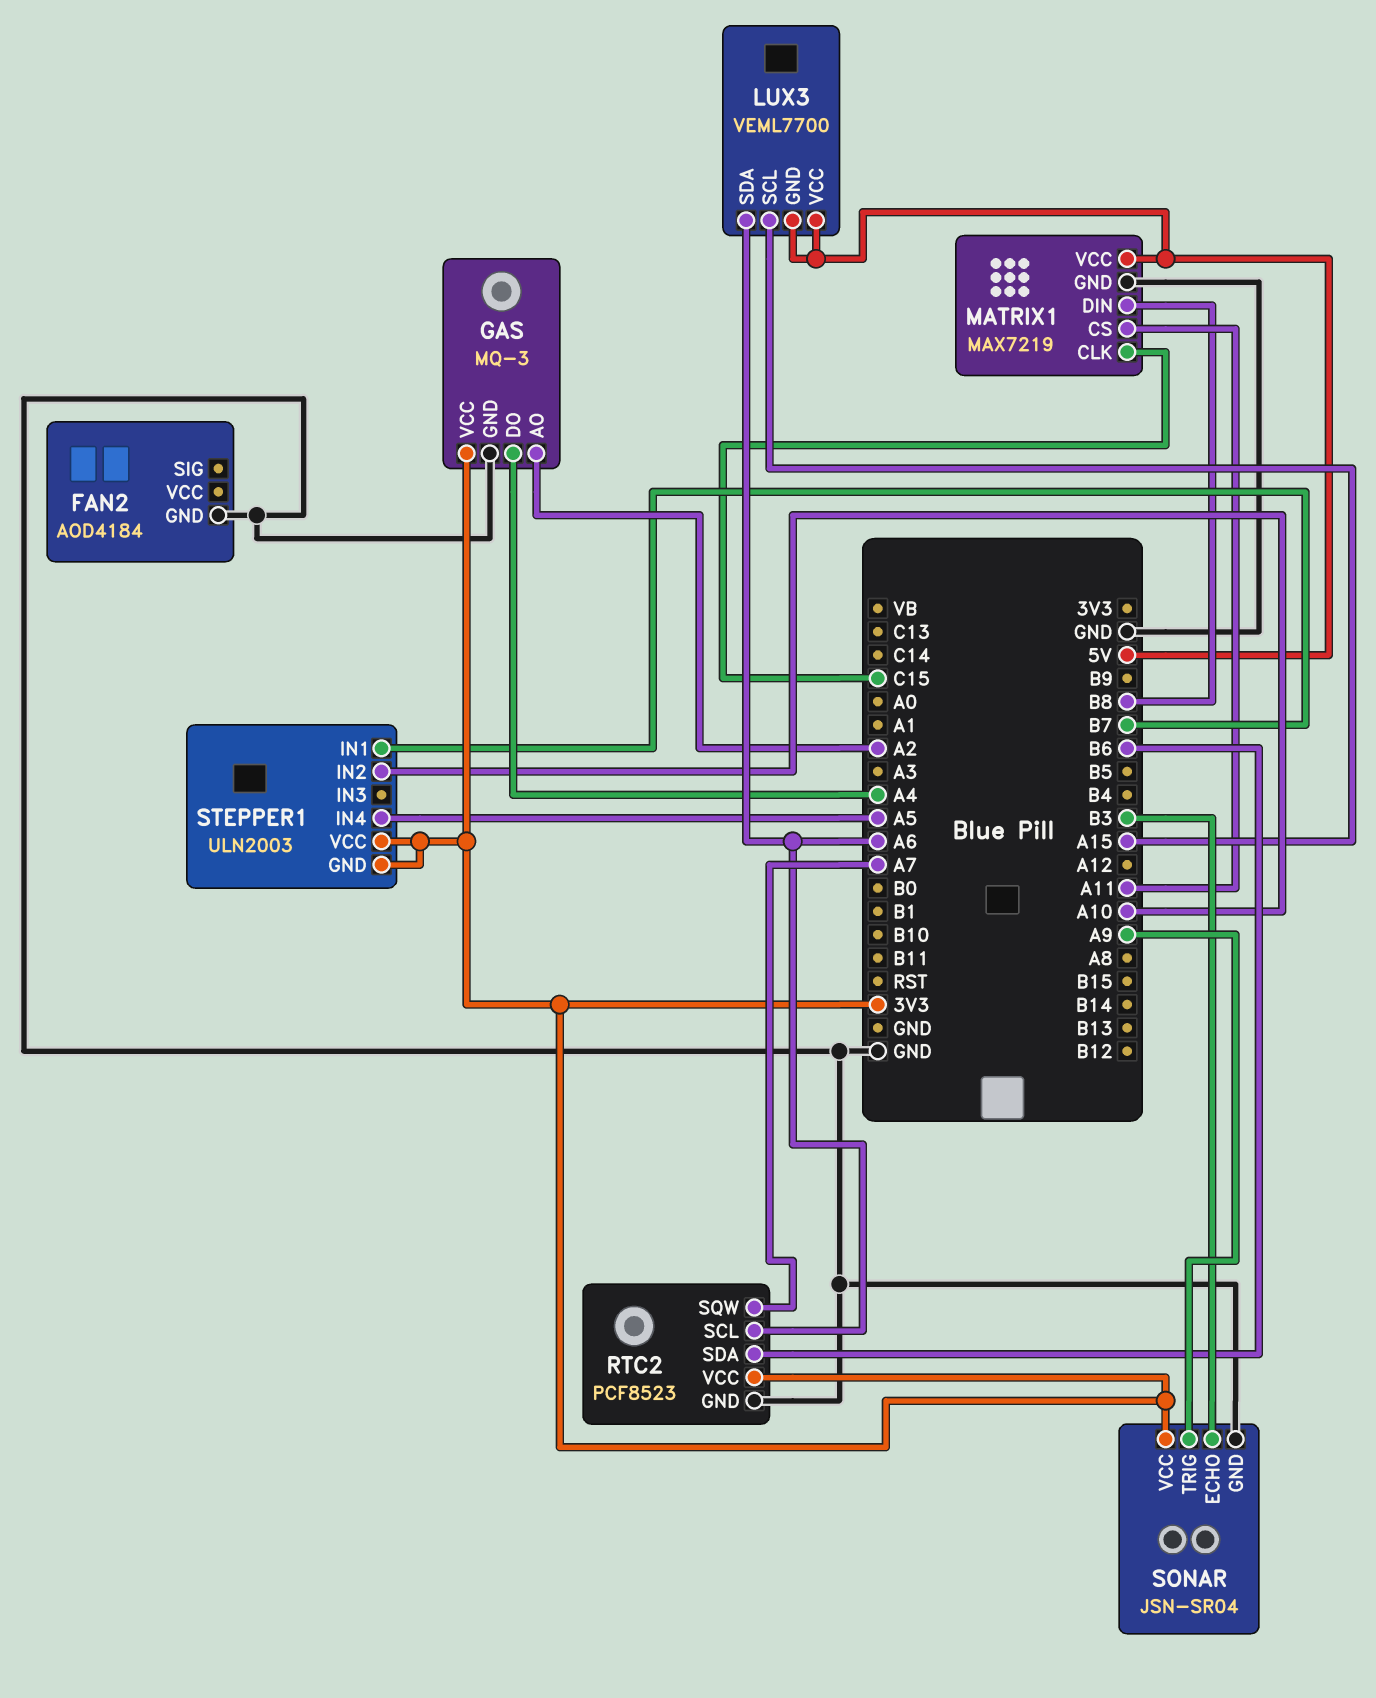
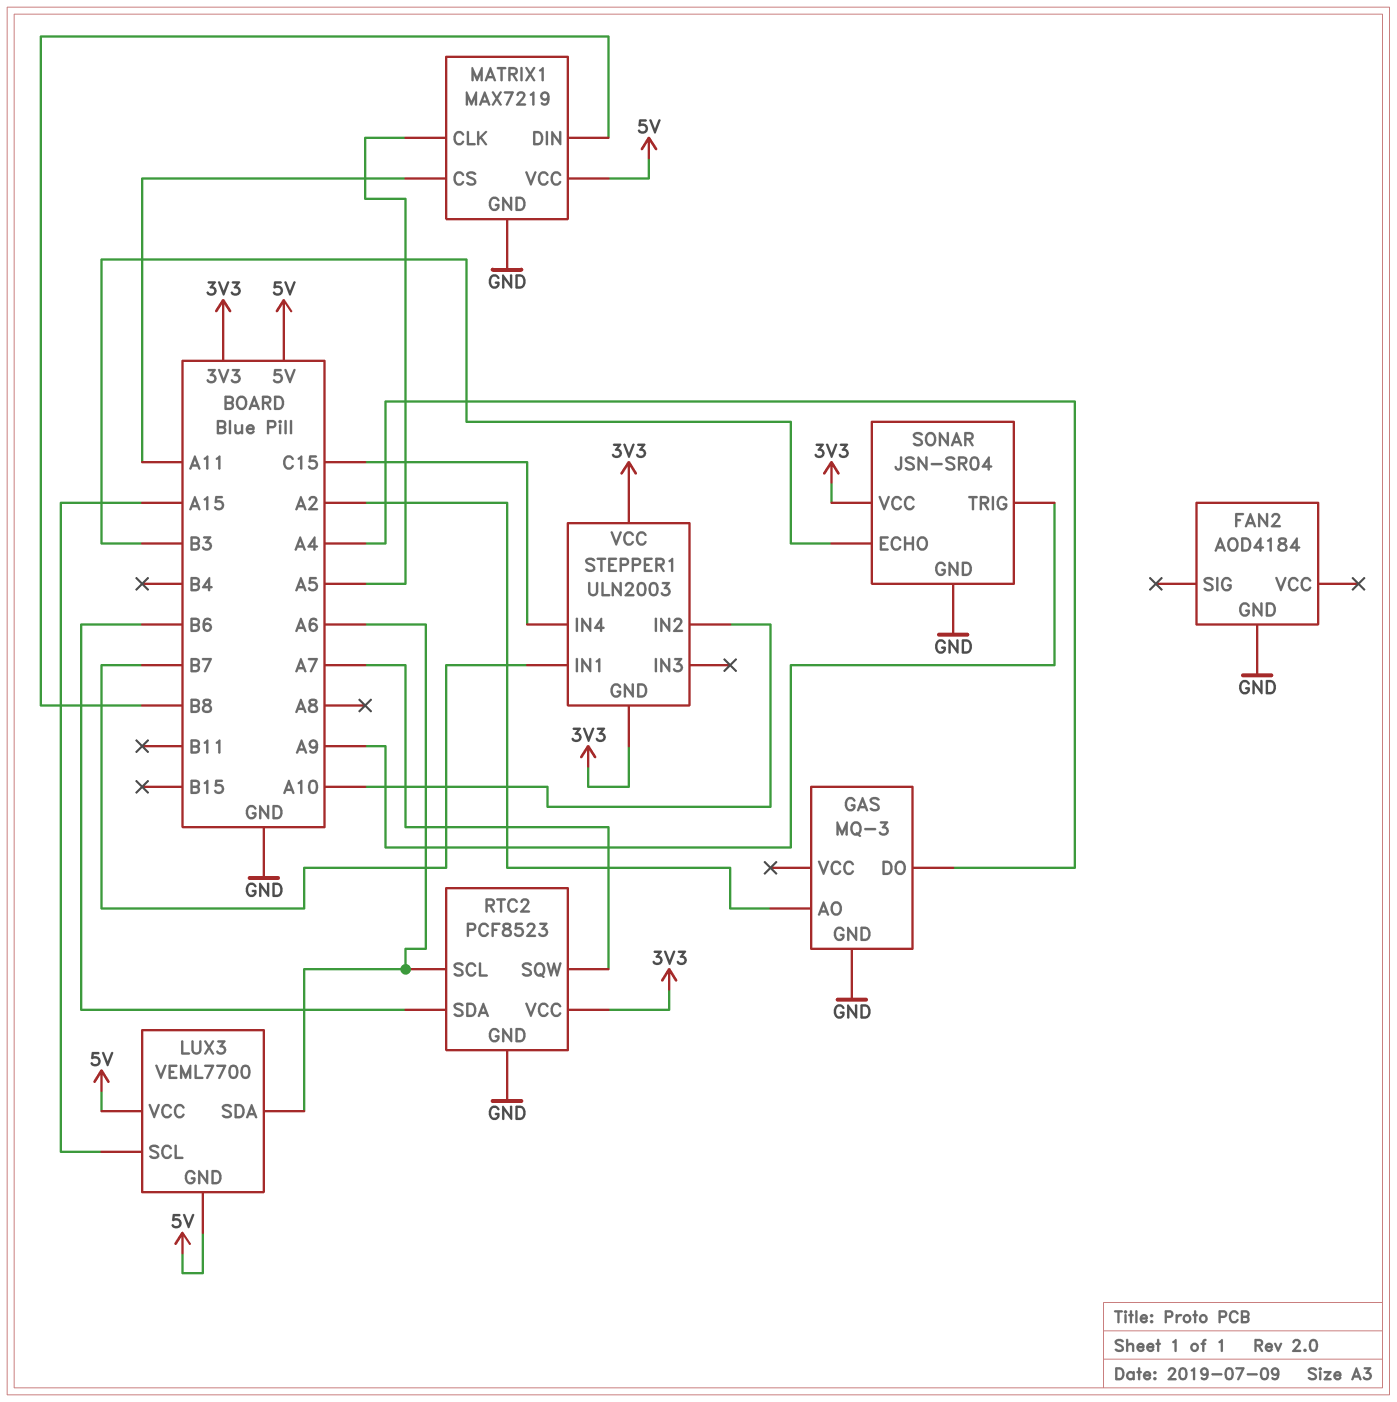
GAS pin VCC: 3V3 -> none
MATRIX1 pin CLK: C15 -> A5
STEPPER1 pin IN4: A5 -> C15

